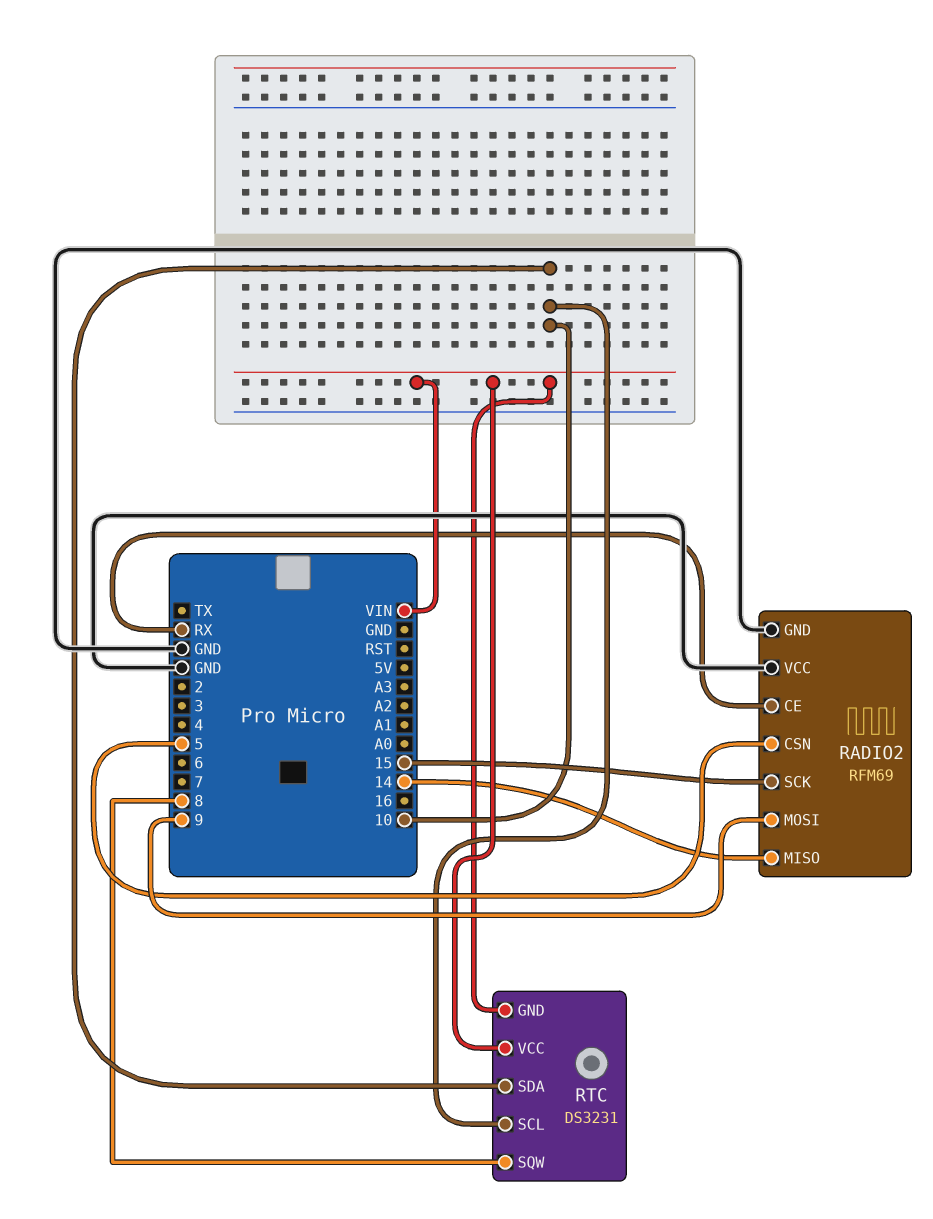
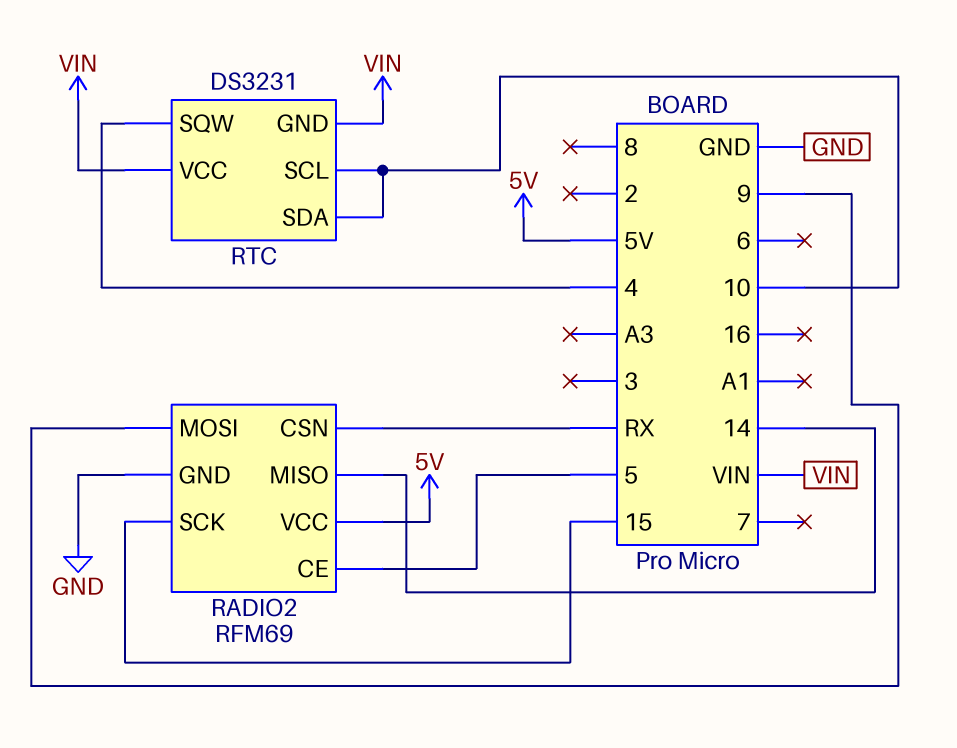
RADIO2 pin CE: RX -> 5
RADIO2 pin CSN: 5 -> RX
RADIO2 pin VCC: GND -> 5V
RTC pin SQW: 8 -> 4

